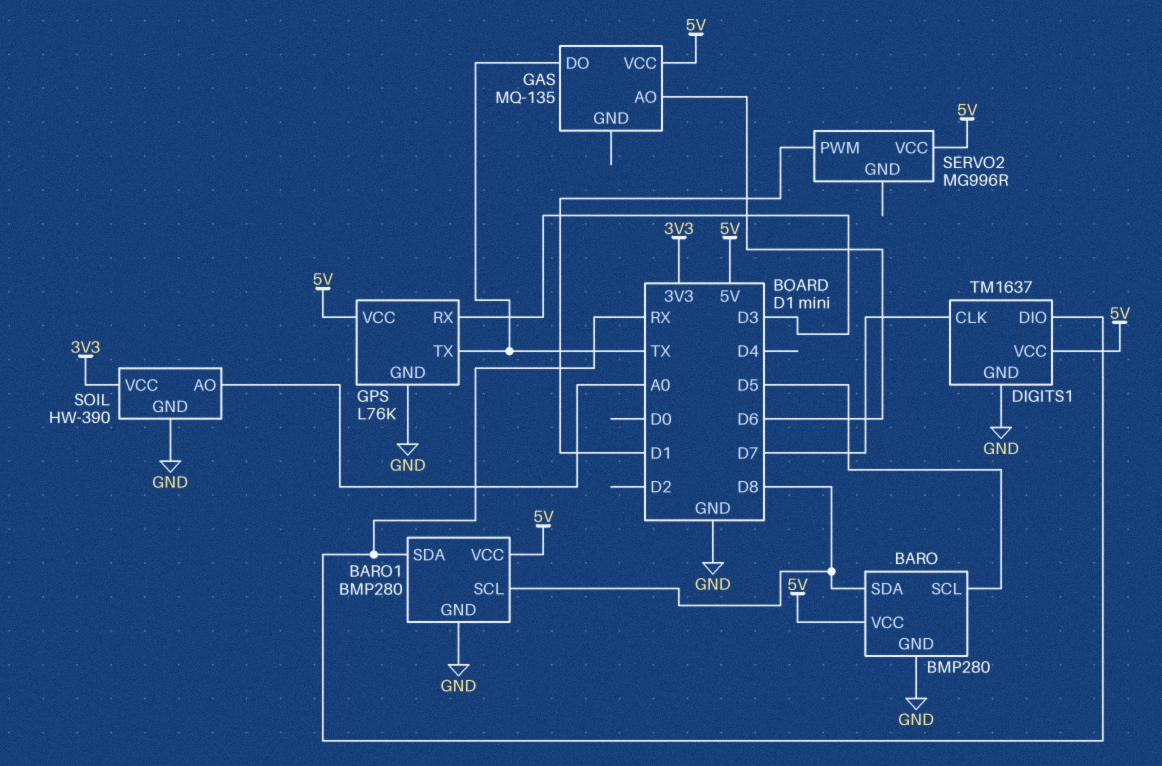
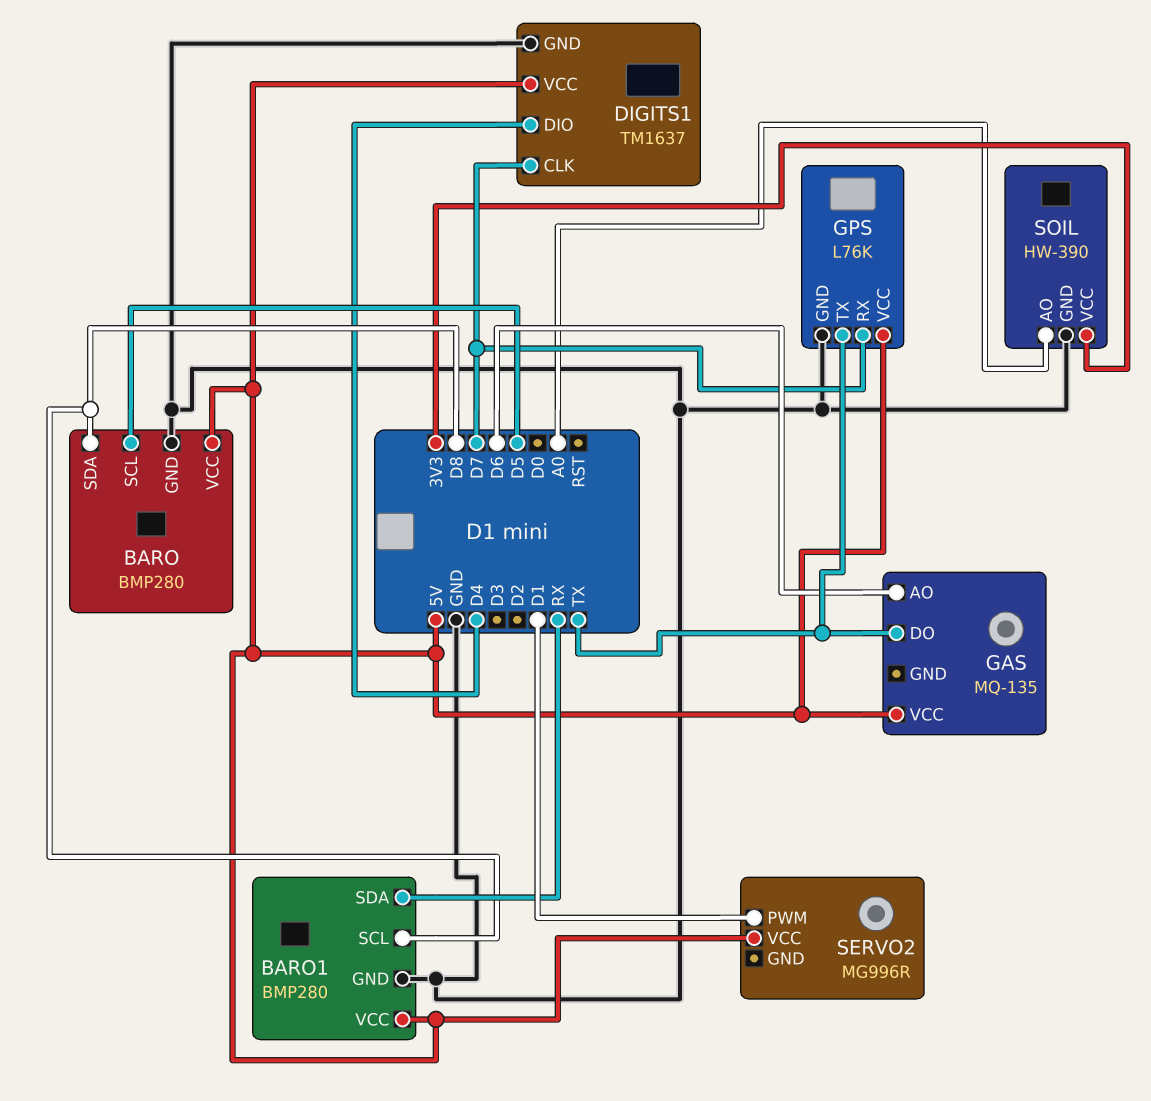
DIGITS1 pin DIO: RX -> D4
GPS pin RX: D3 -> D7

